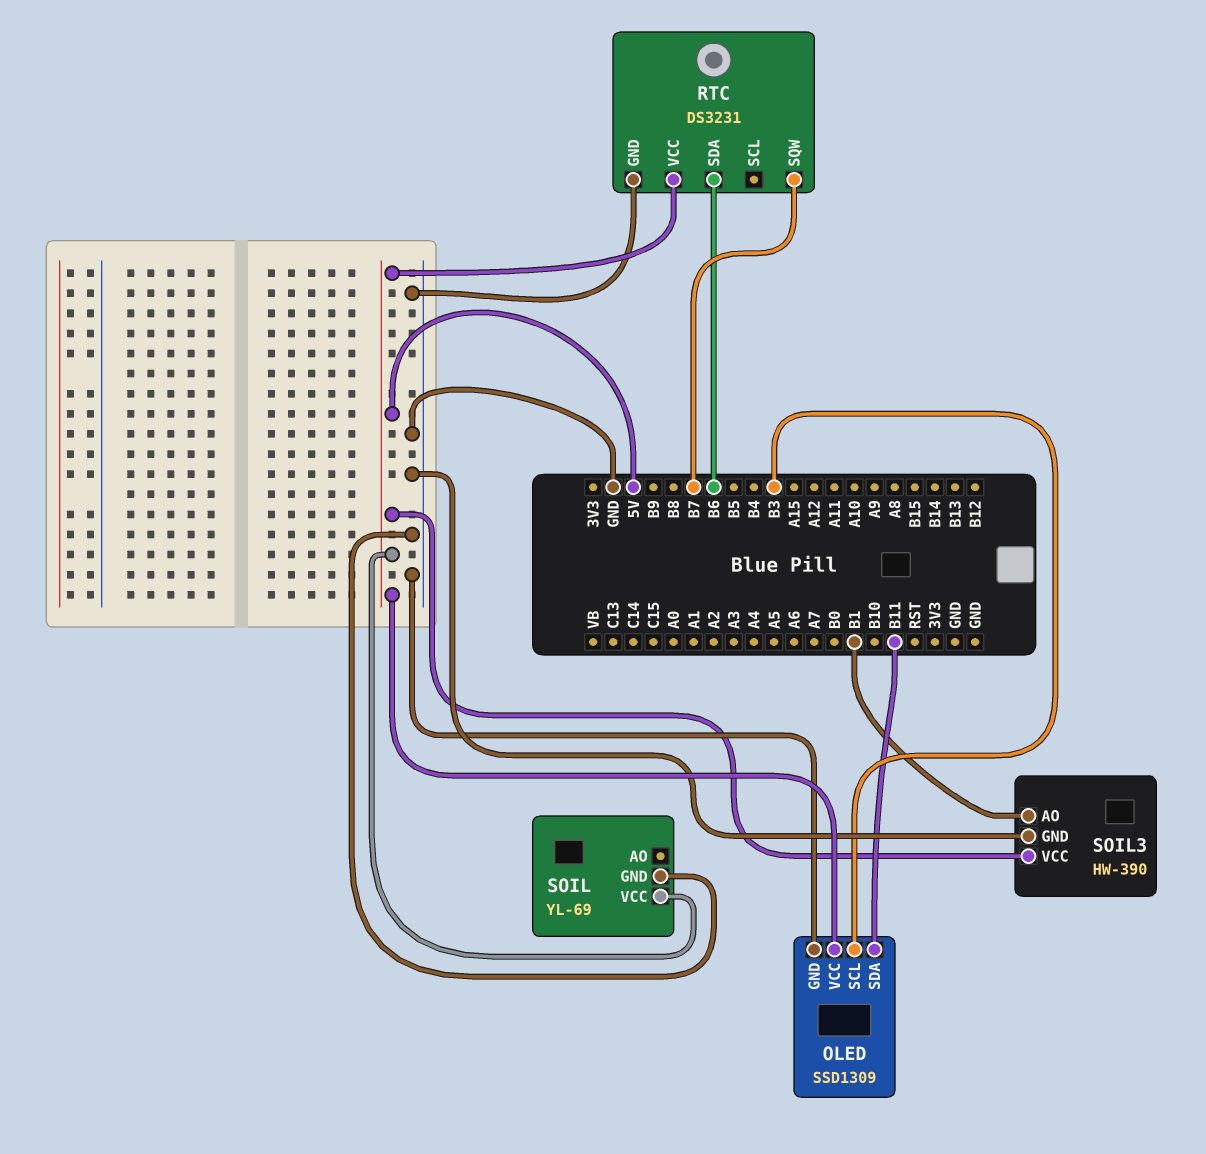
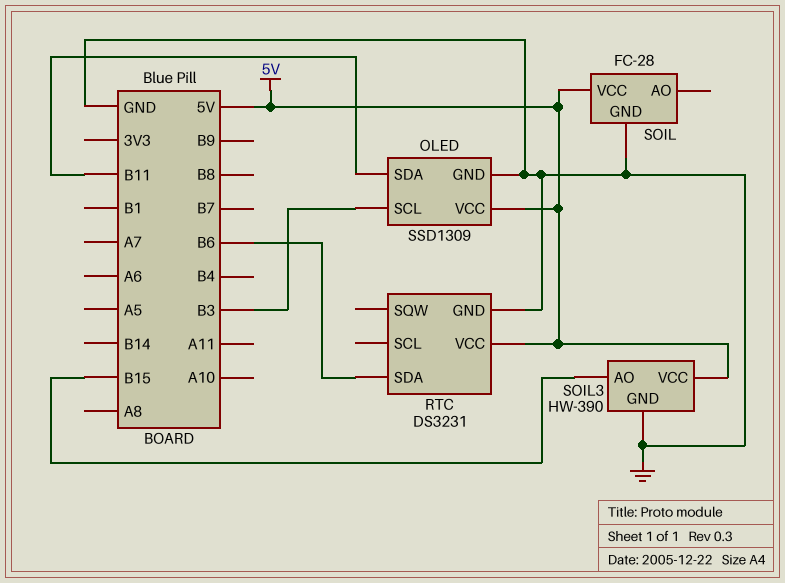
RTC pin SQW: B7 -> none
SOIL: YL-69 -> FC-28
SOIL3 pin AO: B1 -> B15

